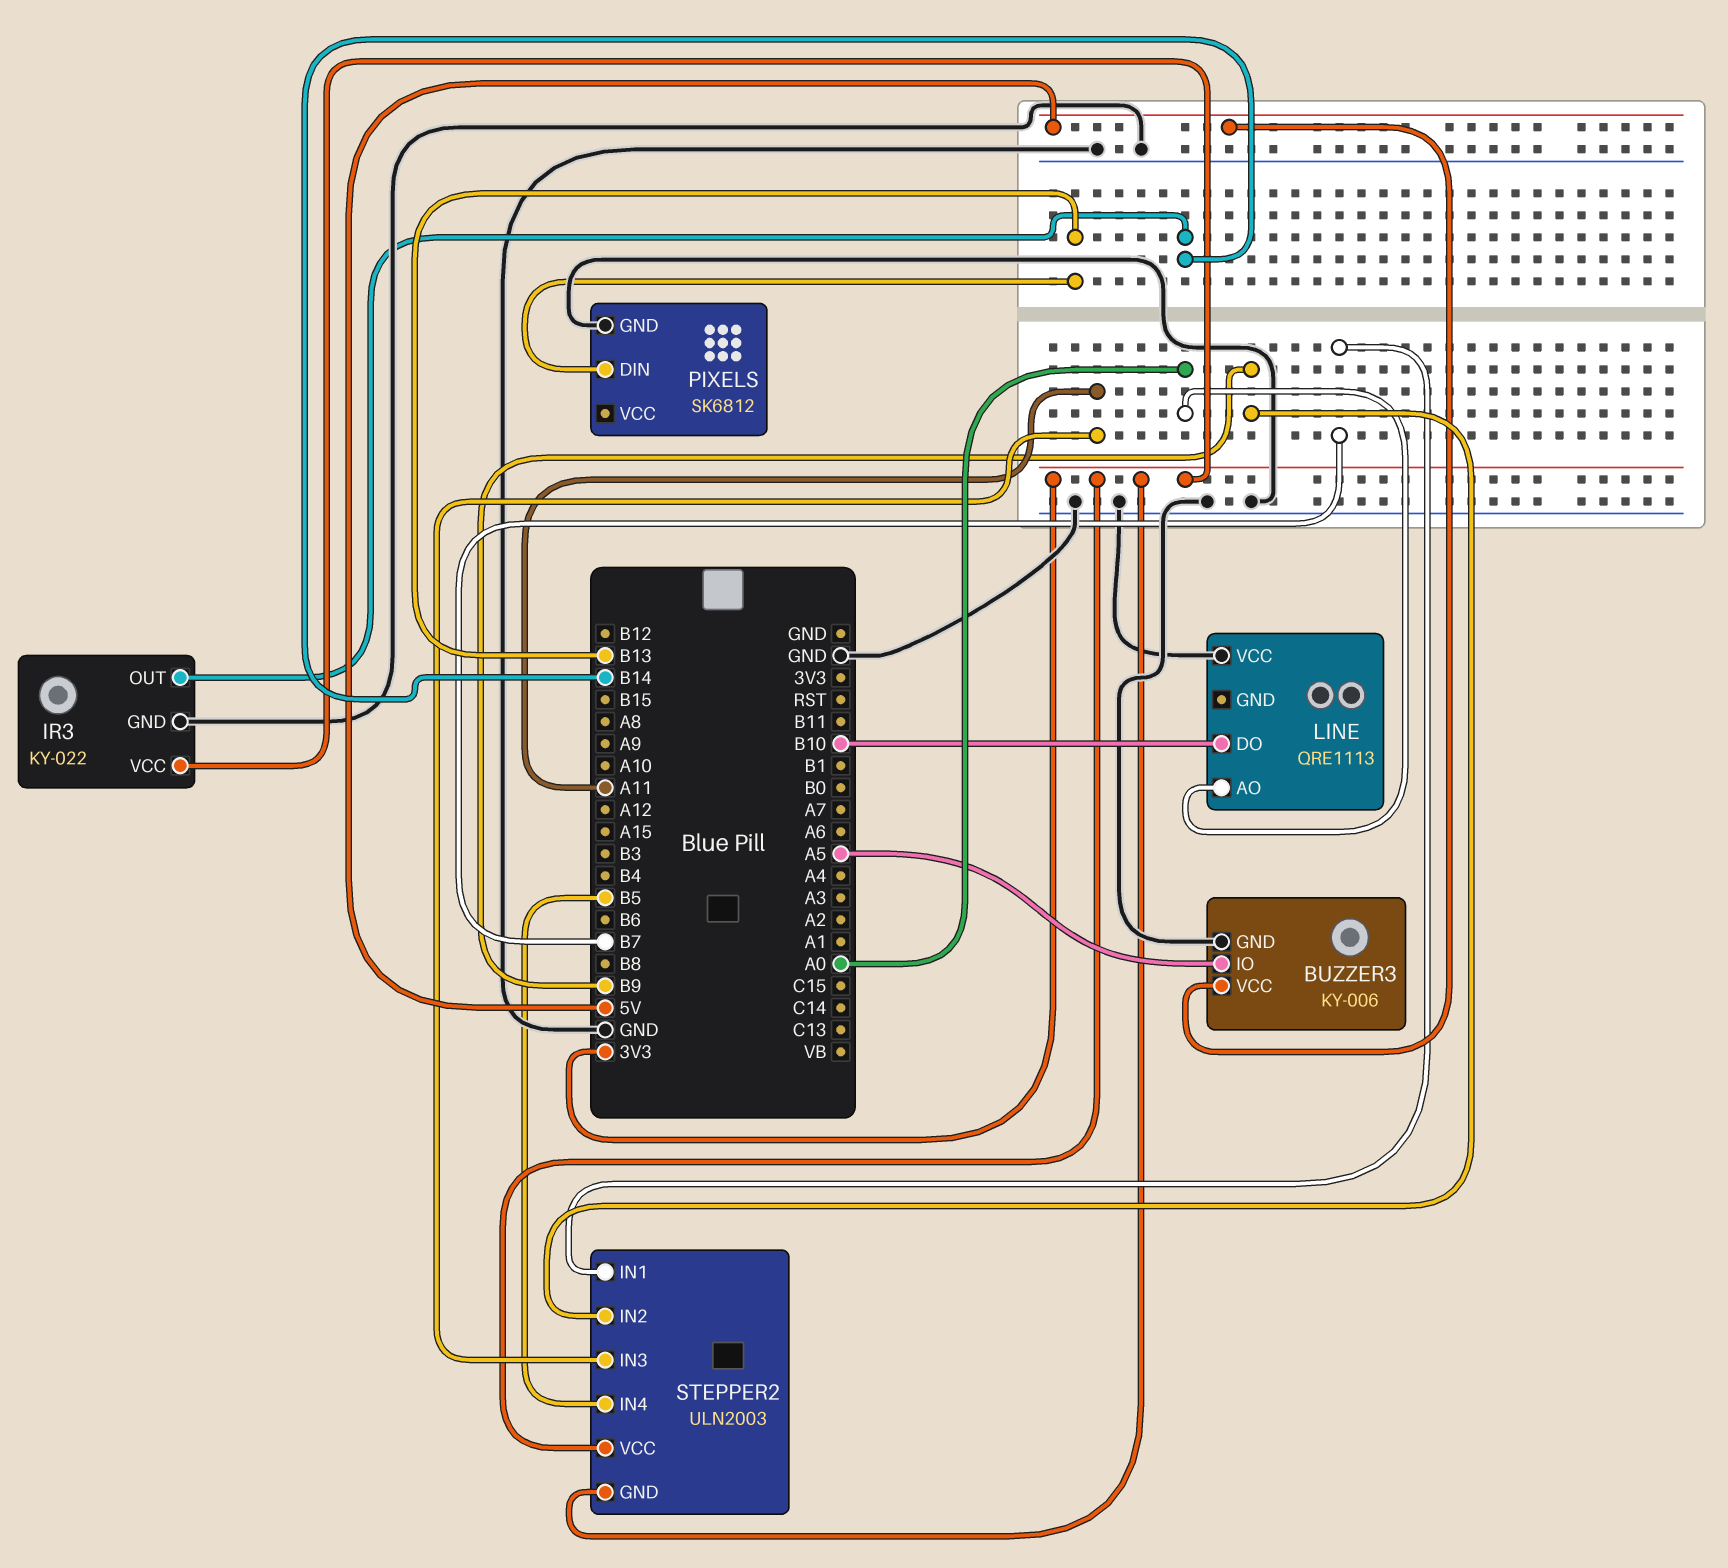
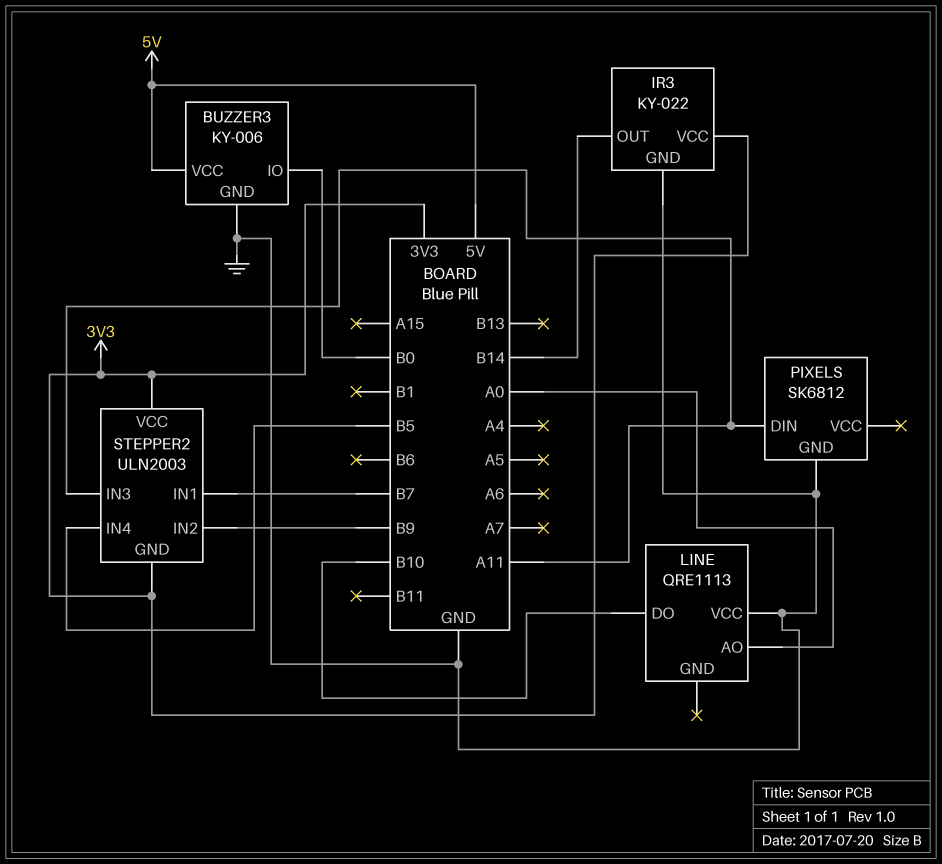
BUZZER3 pin IO: A5 -> B0
PIXELS pin DIN: B13 -> A11

